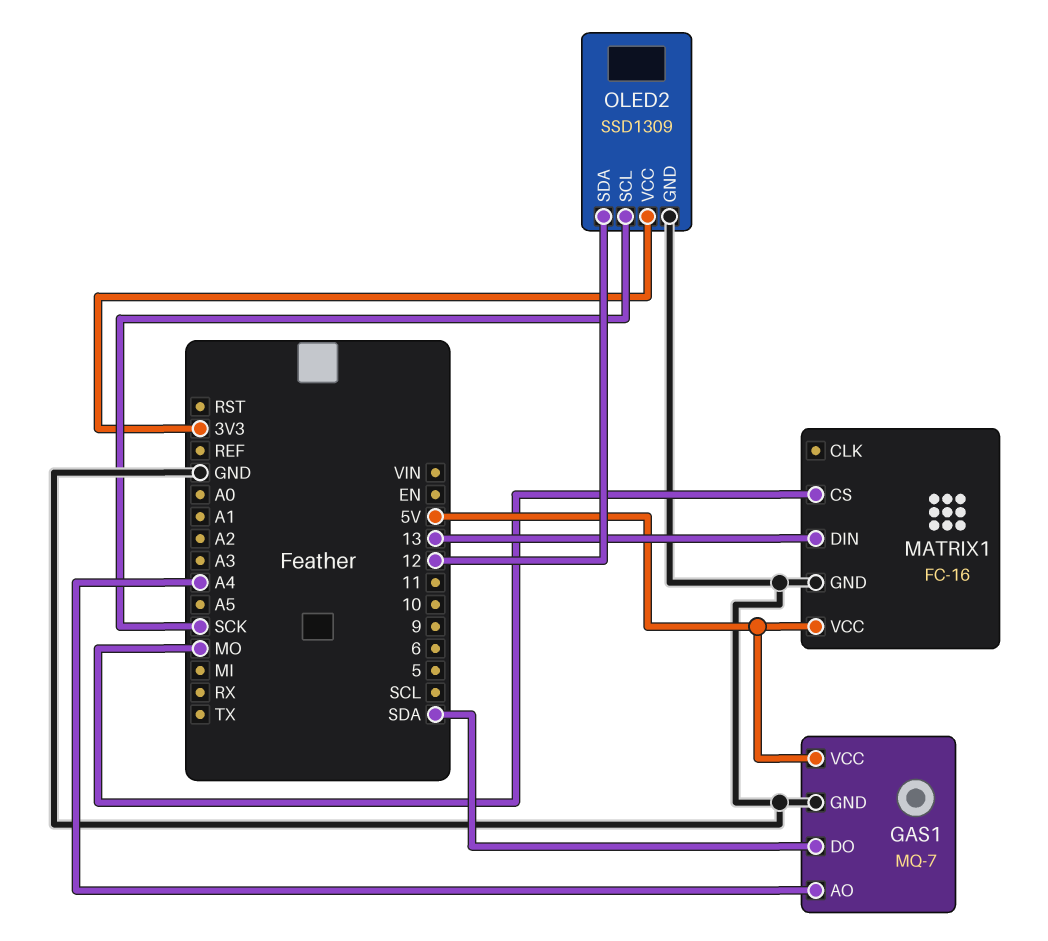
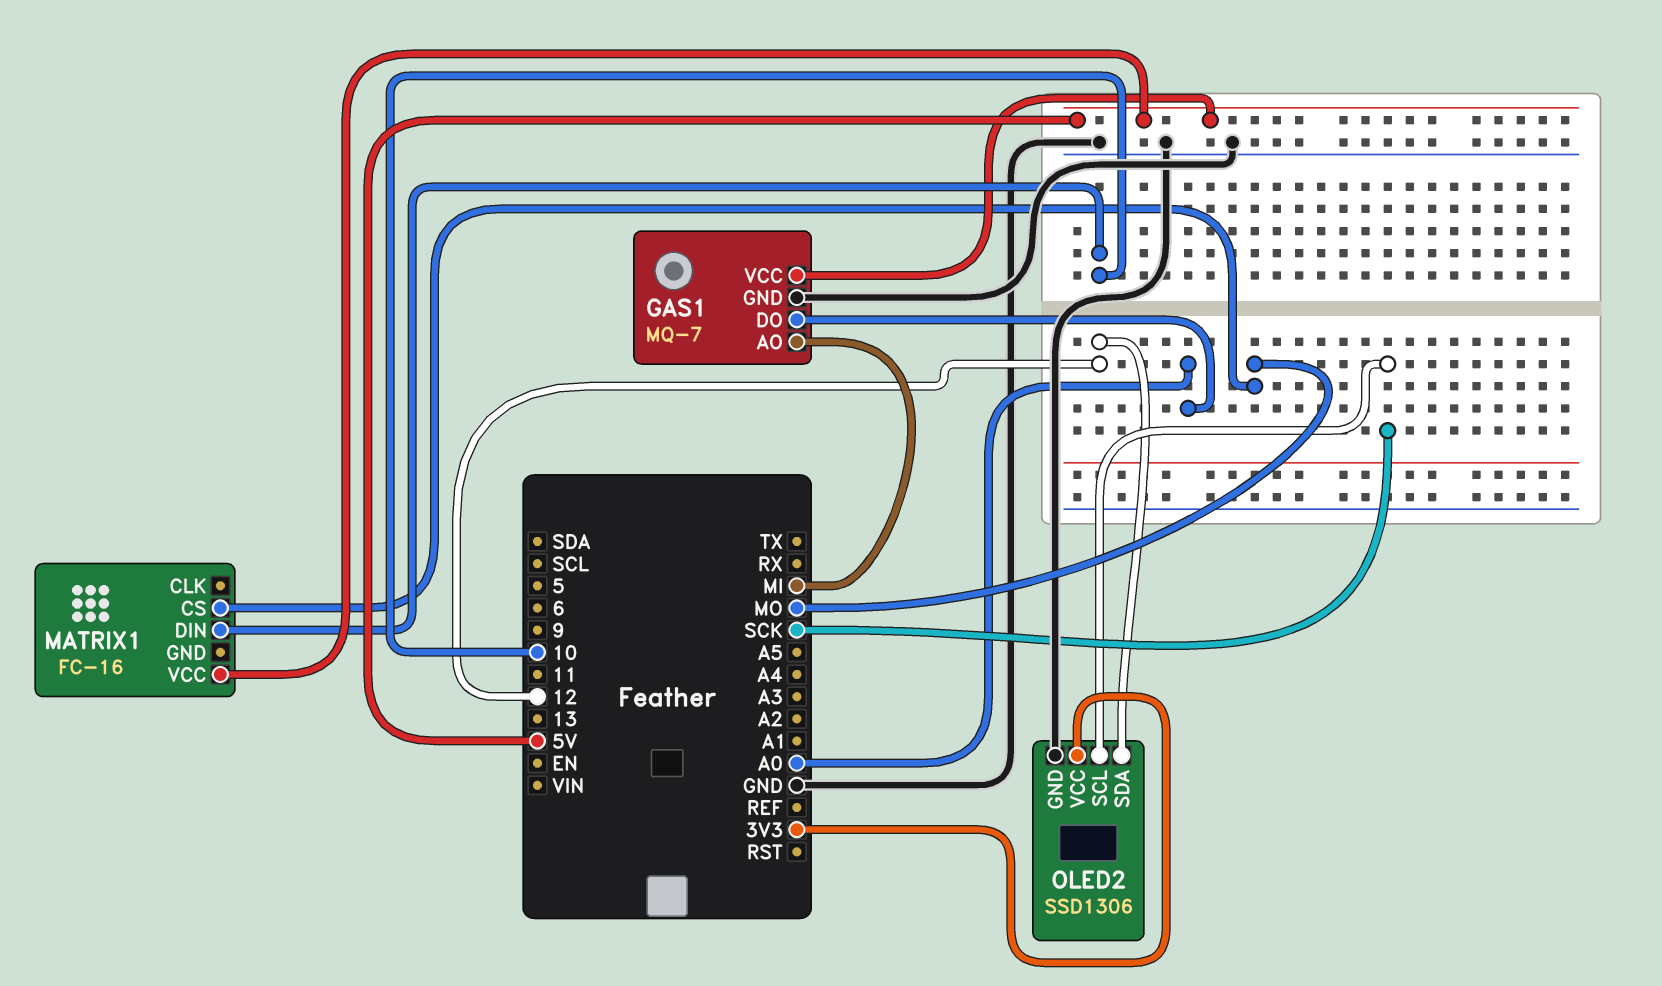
GAS1 pin AO: A4 -> MI
GAS1 pin DO: SDA -> A0
MATRIX1 pin DIN: 13 -> 10
MATRIX1 pin GND: GND -> none
OLED2: SSD1309 -> SSD1306

